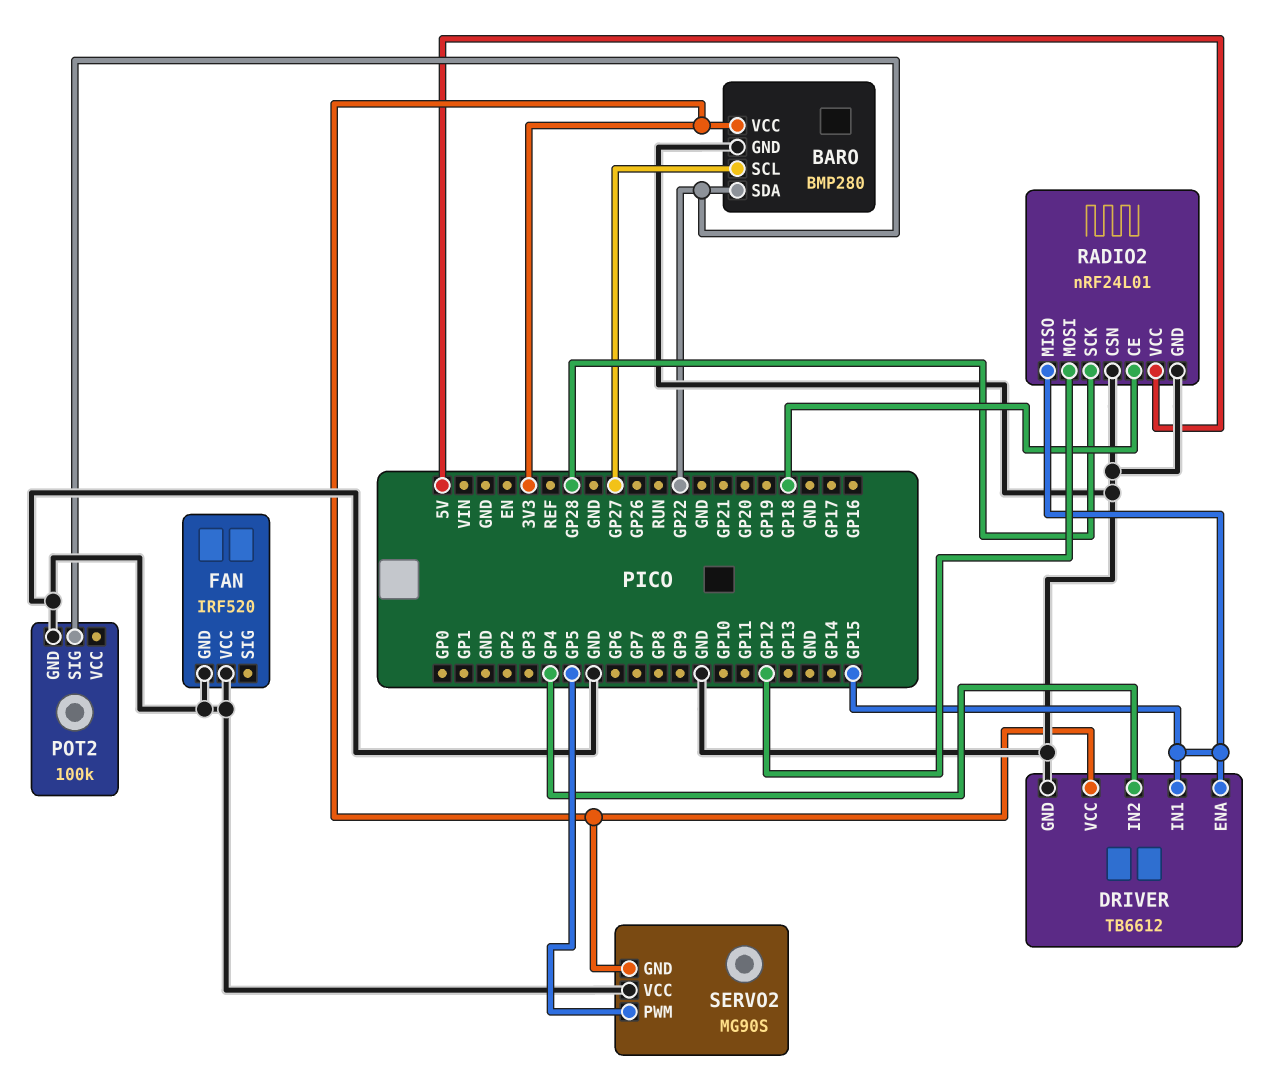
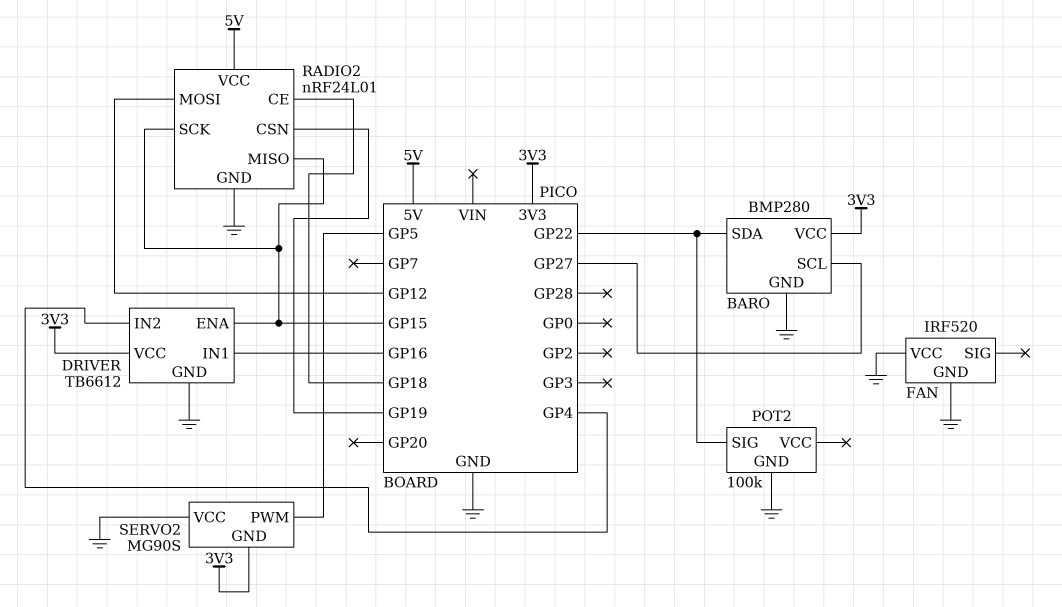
DRIVER pin IN1: GP15 -> GP16
RADIO2 pin CSN: GND -> GP19
RADIO2 pin SCK: GP28 -> GP15

